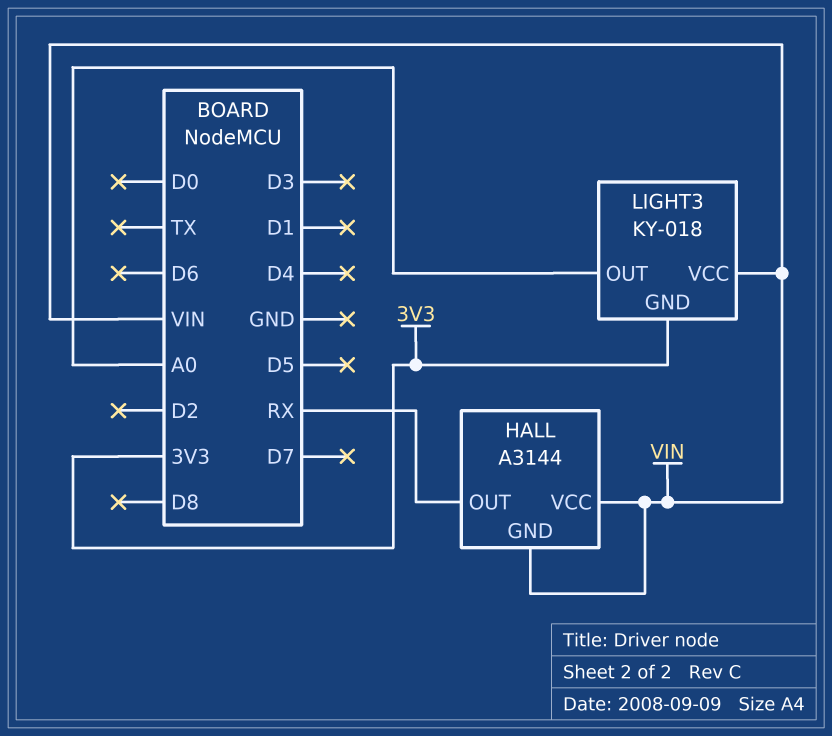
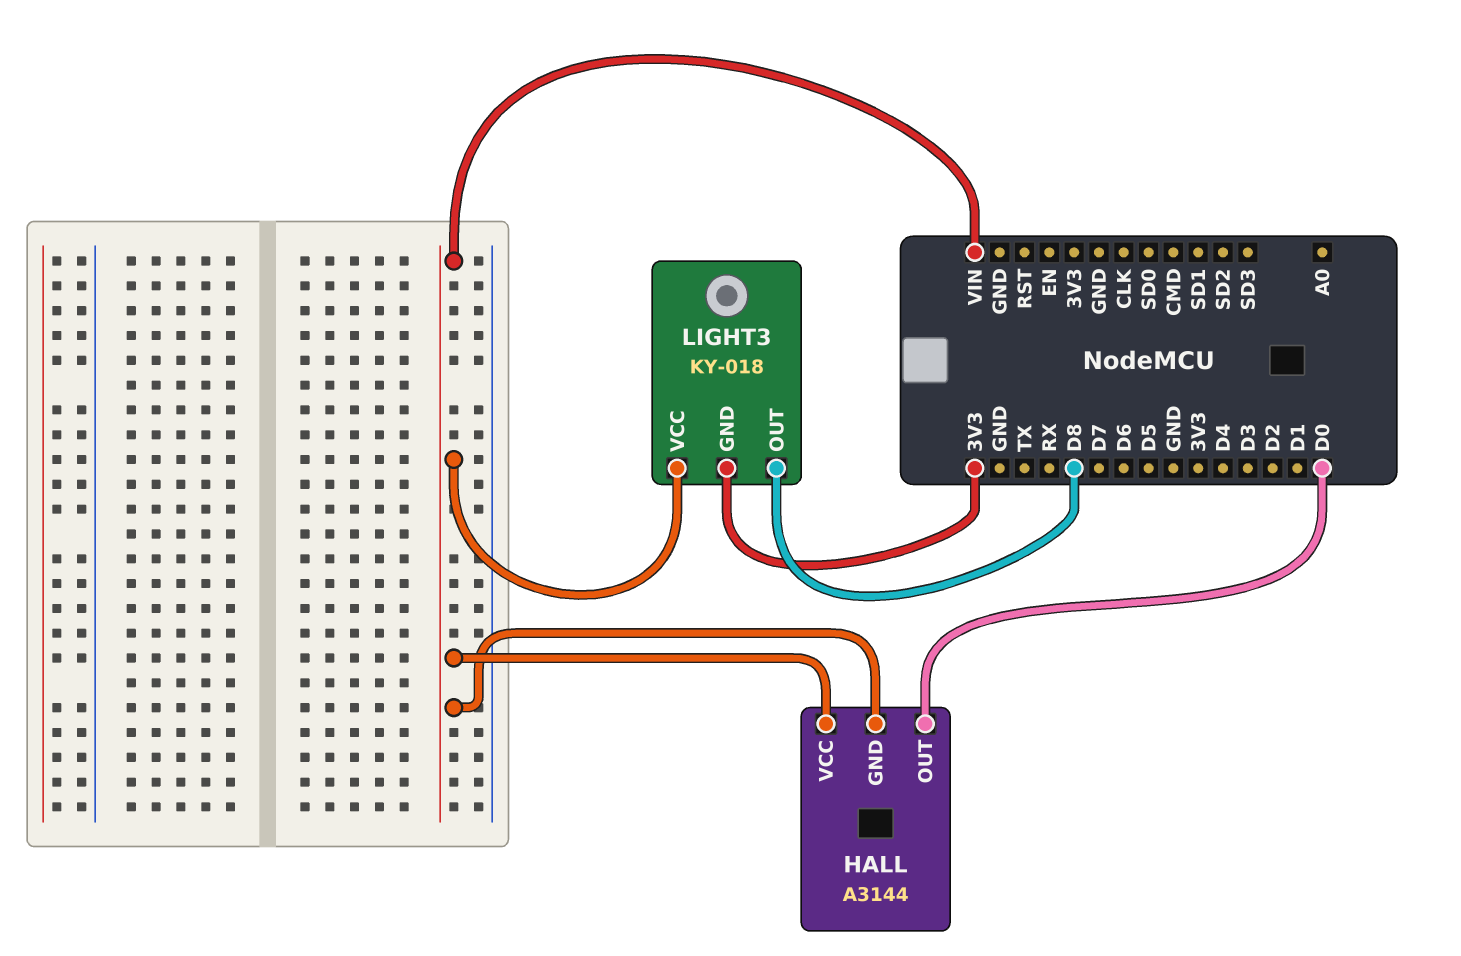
HALL pin OUT: RX -> D0
LIGHT3 pin OUT: A0 -> D8

